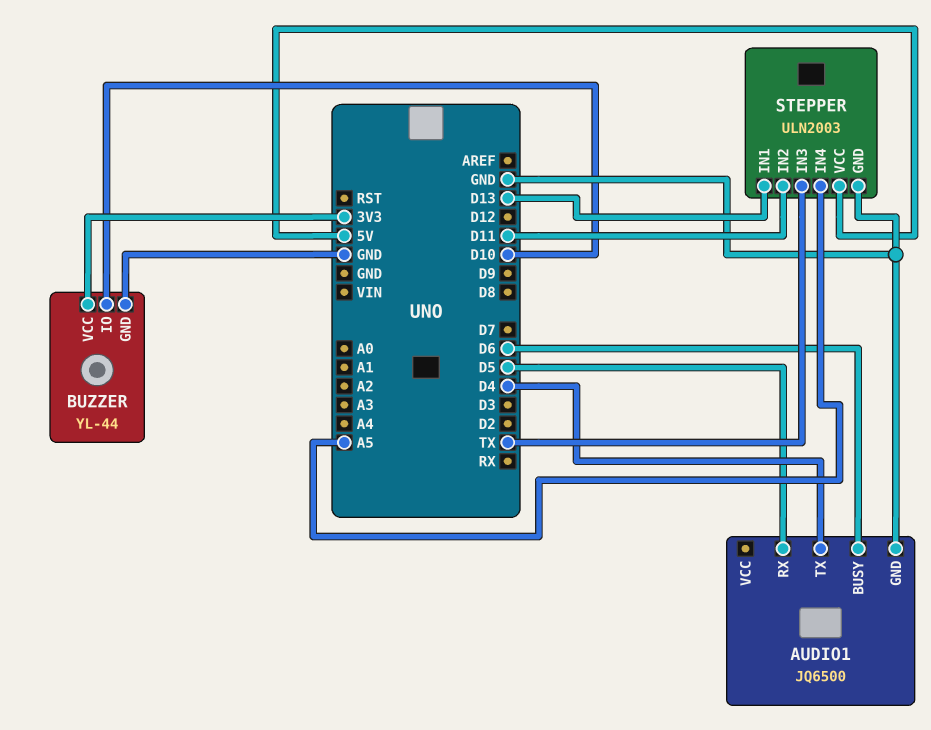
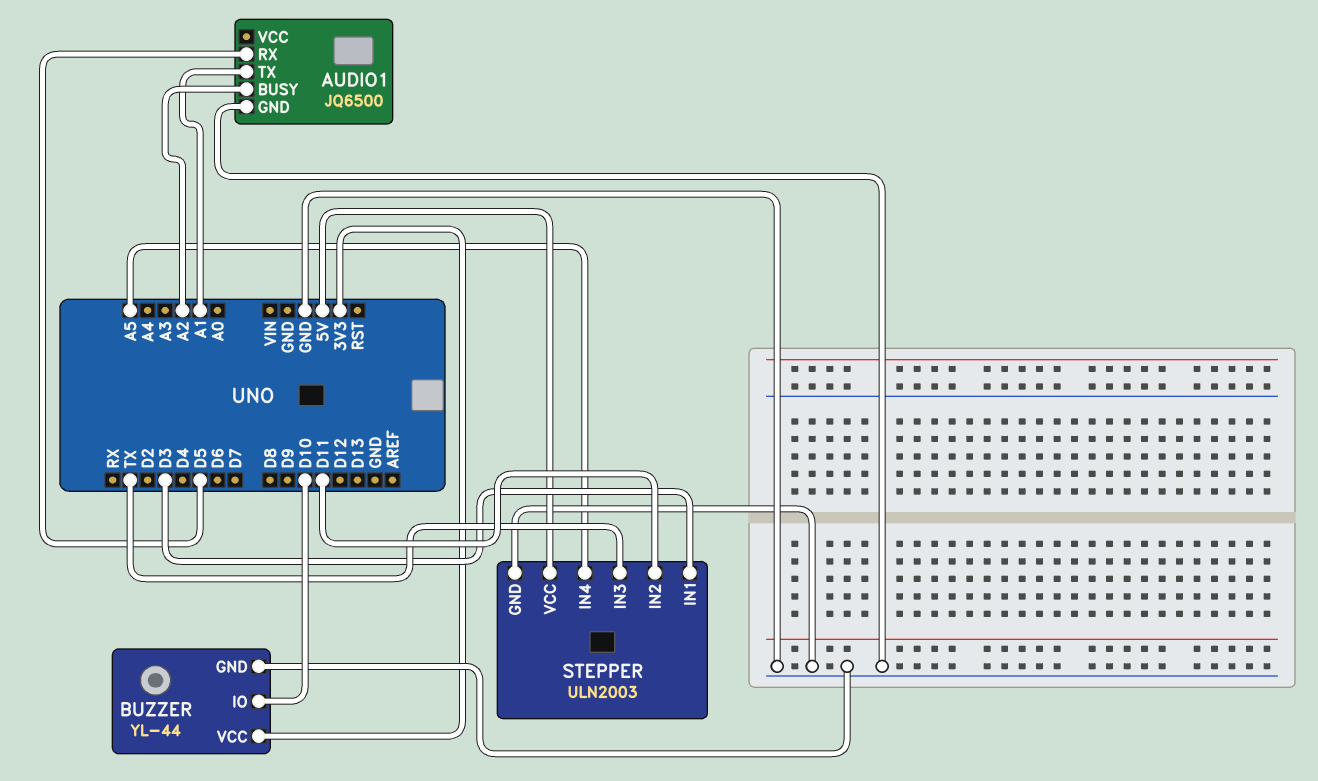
AUDIO1 pin BUSY: D6 -> A2
AUDIO1 pin TX: D4 -> A1
STEPPER pin IN1: D13 -> D3

